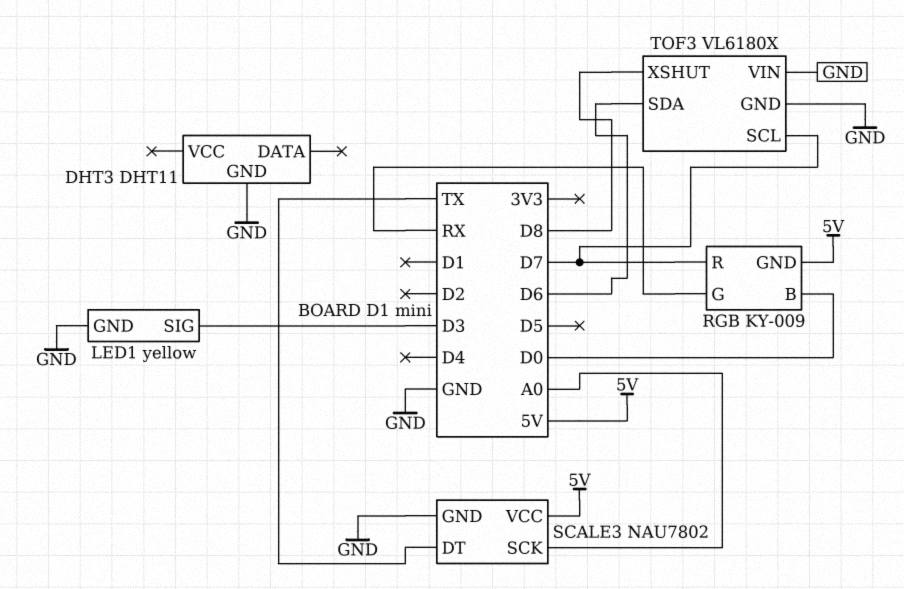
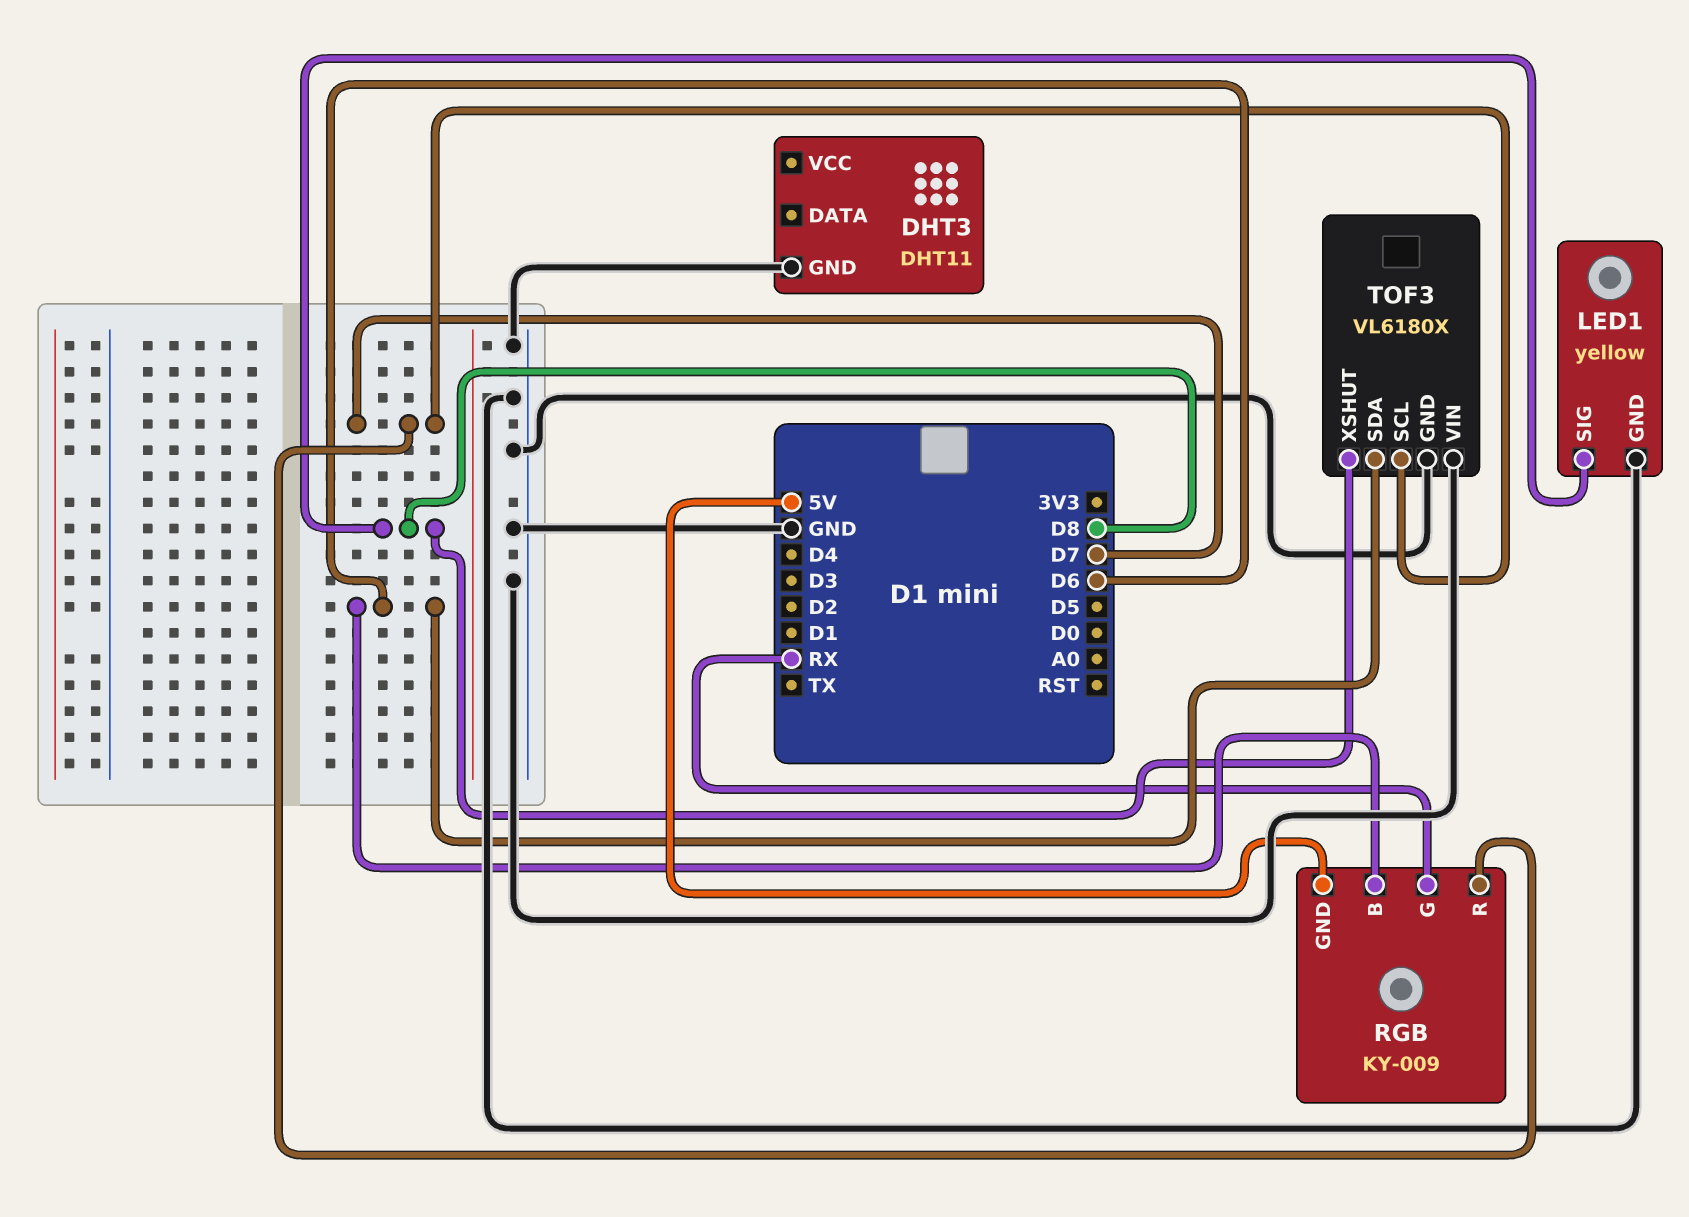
LED1 pin SIG: D3 -> D8
RGB pin B: D0 -> D6
SCALE3: NAU7802 -> none
SCALE3 pin DT: TX -> none
SCALE3 pin GND: GND -> none
SCALE3 pin SCK: A0 -> none
SCALE3 pin VCC: 5V -> none

